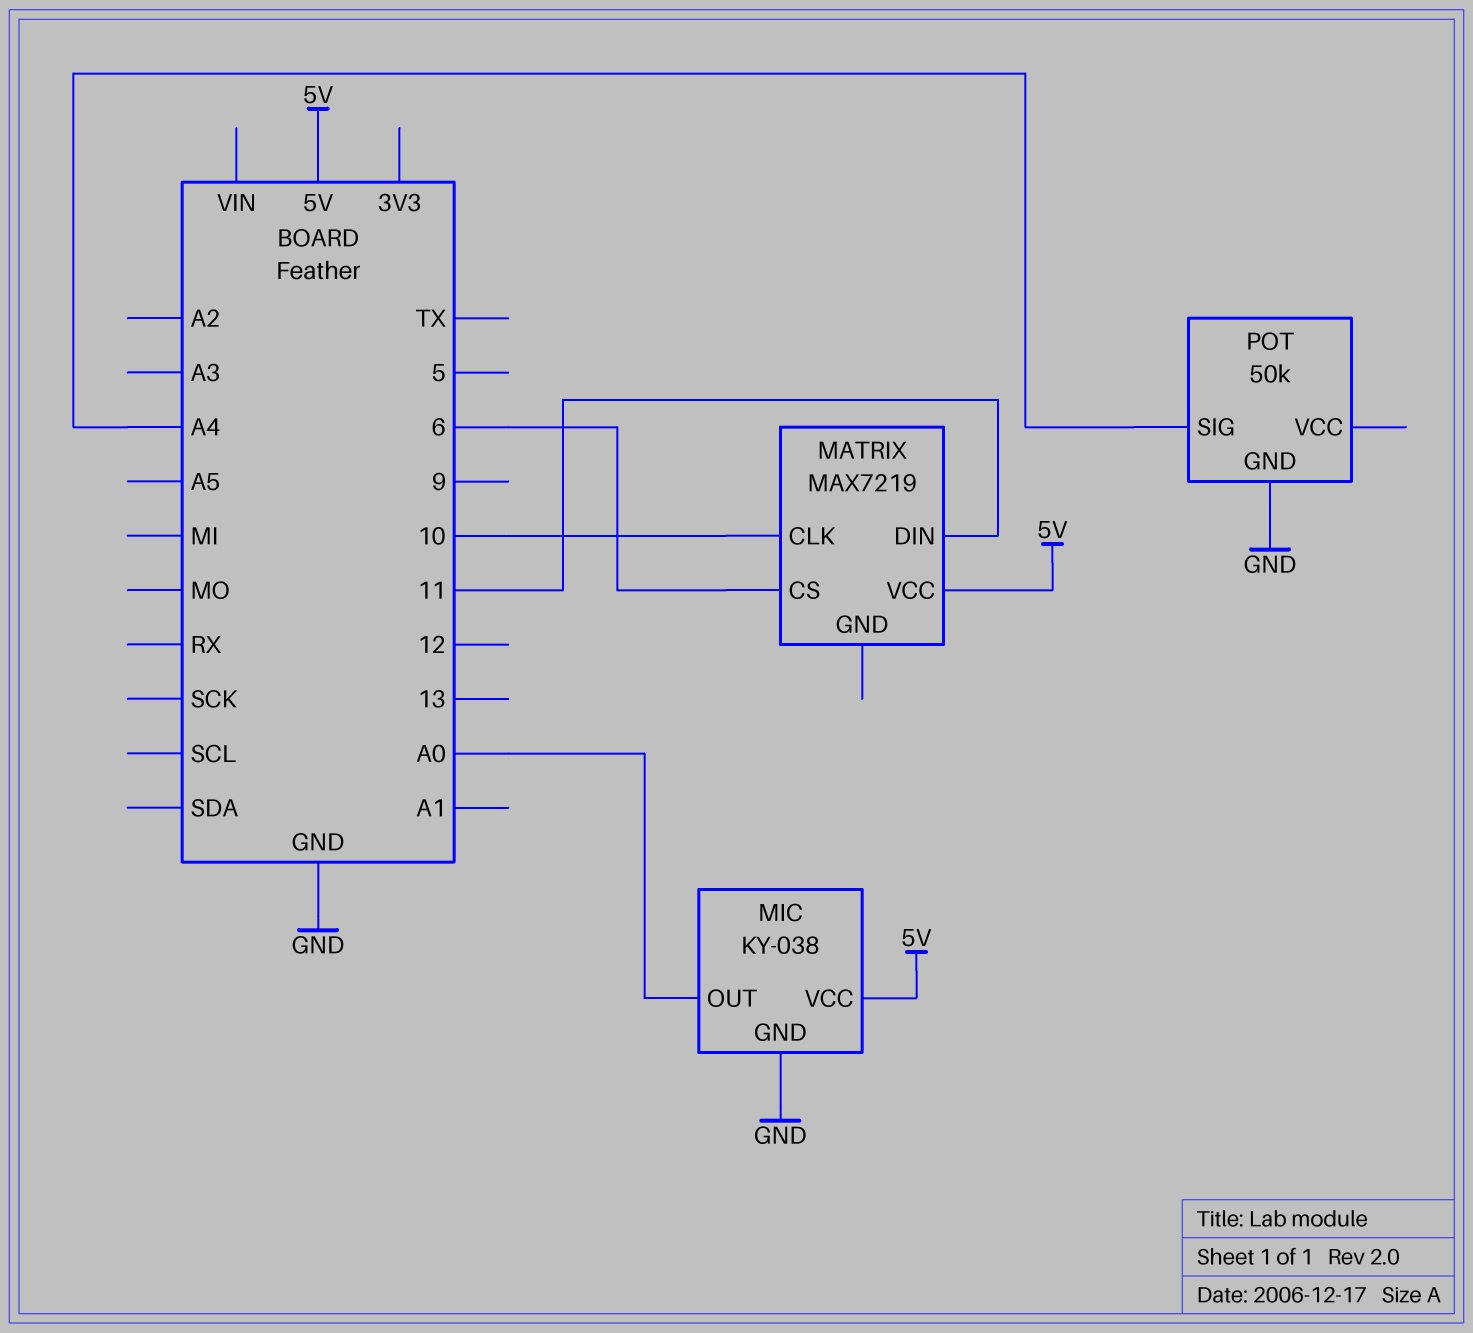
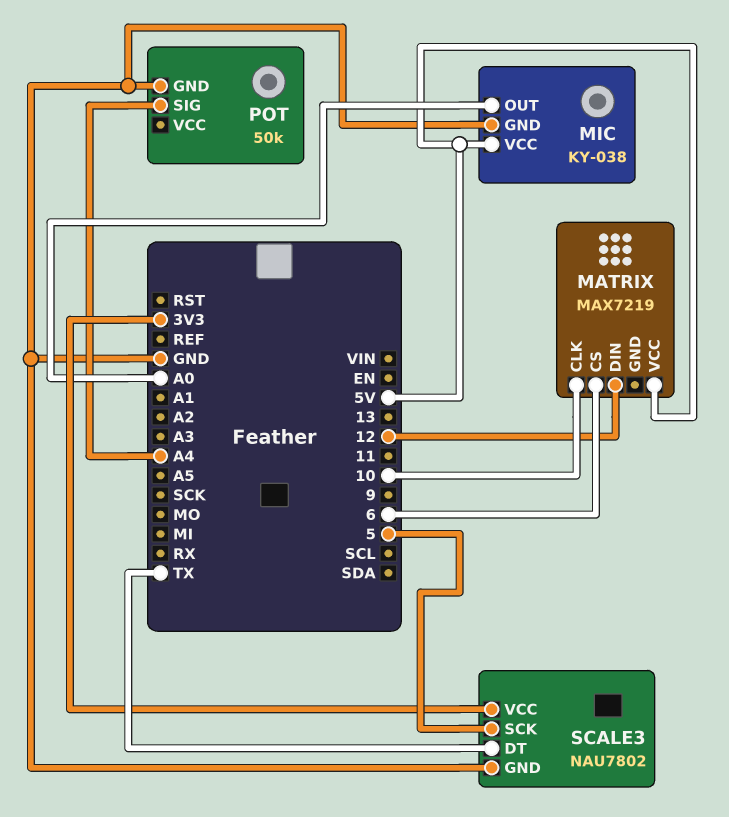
MATRIX pin DIN: 11 -> 12
SCALE3: none -> NAU7802
SCALE3 pin DT: none -> TX
SCALE3 pin GND: none -> GND
SCALE3 pin SCK: none -> 5
SCALE3 pin VCC: none -> 3V3

